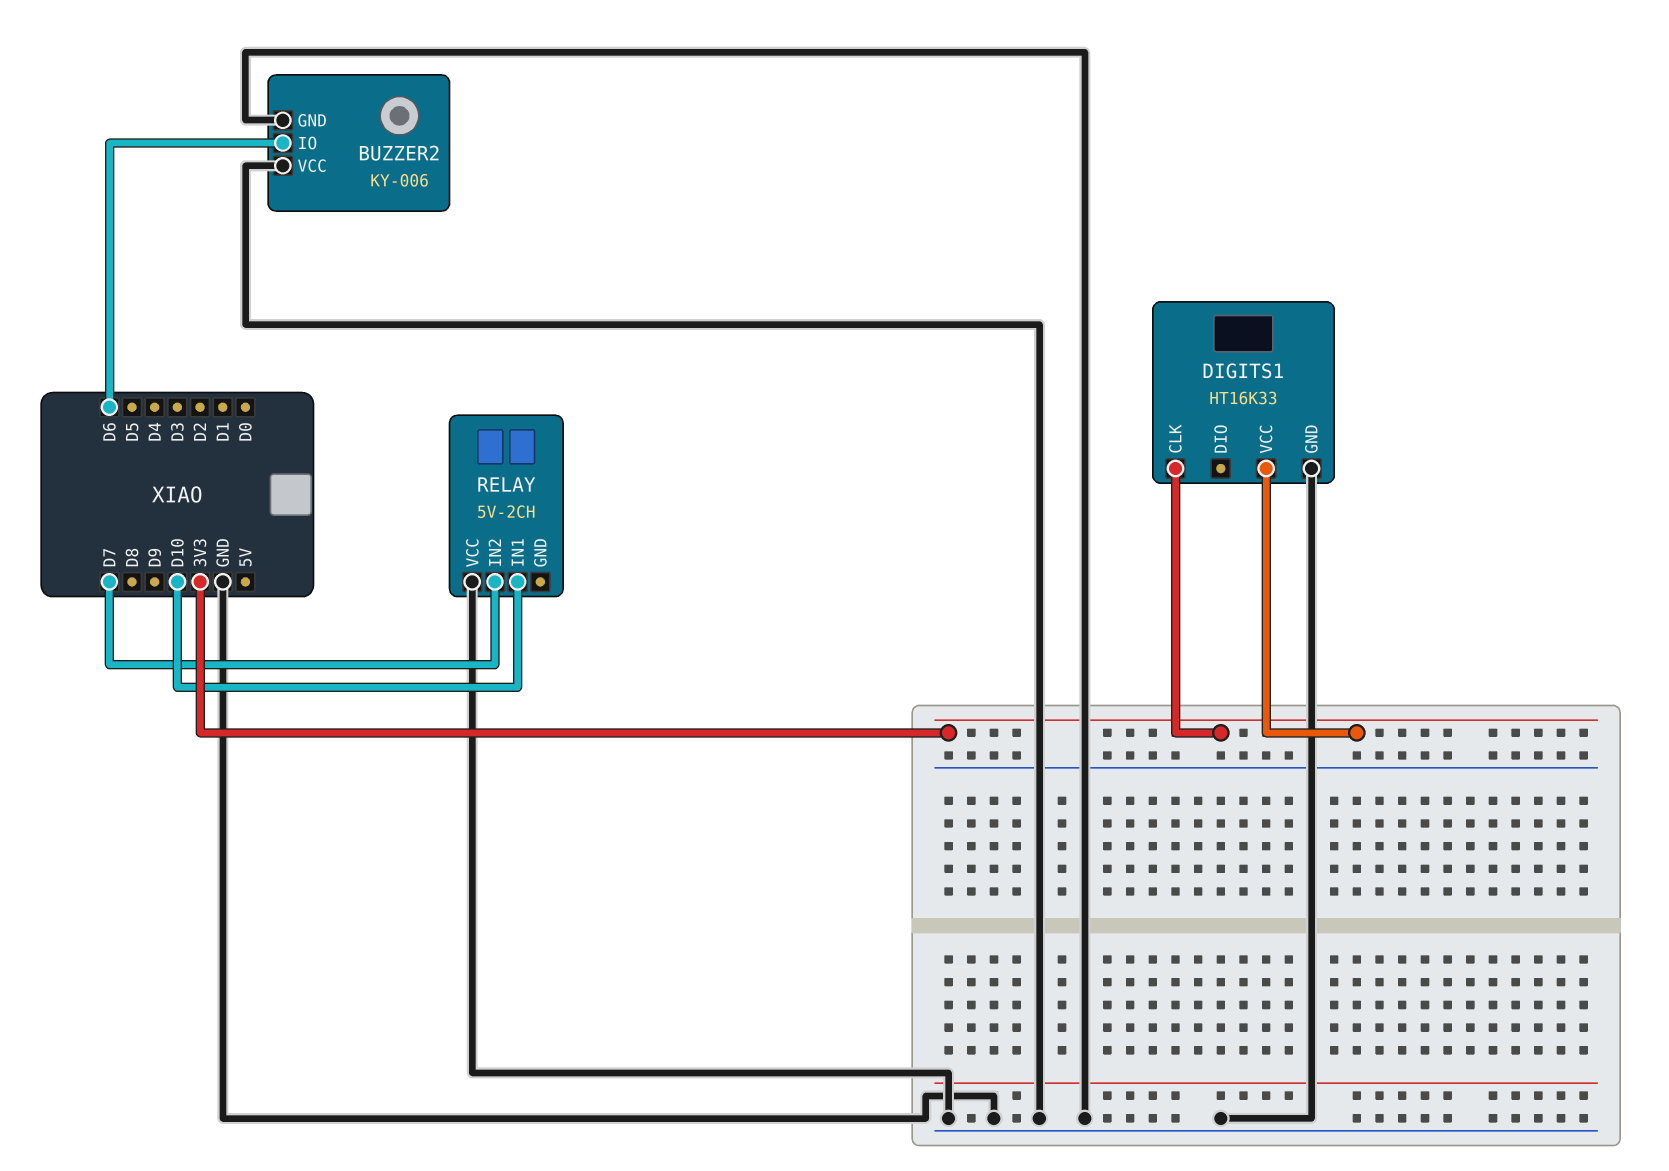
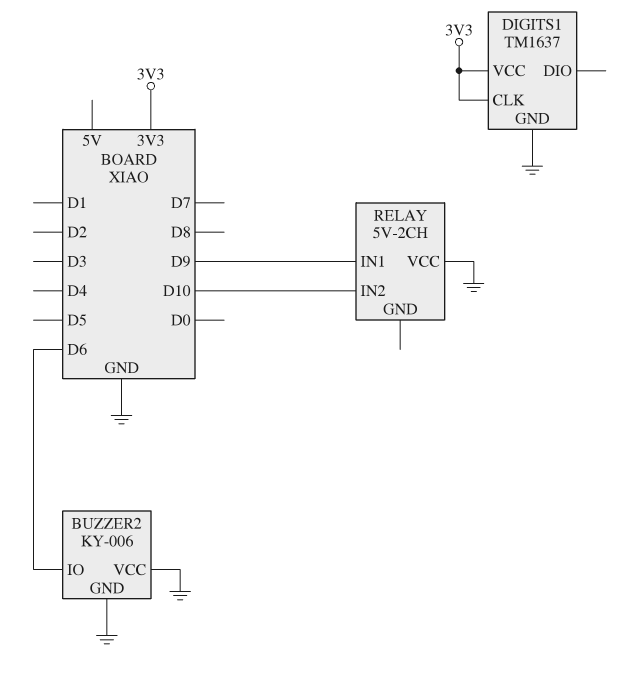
DIGITS1: HT16K33 -> TM1637
RELAY pin IN1: D10 -> D9
RELAY pin IN2: D7 -> D10

